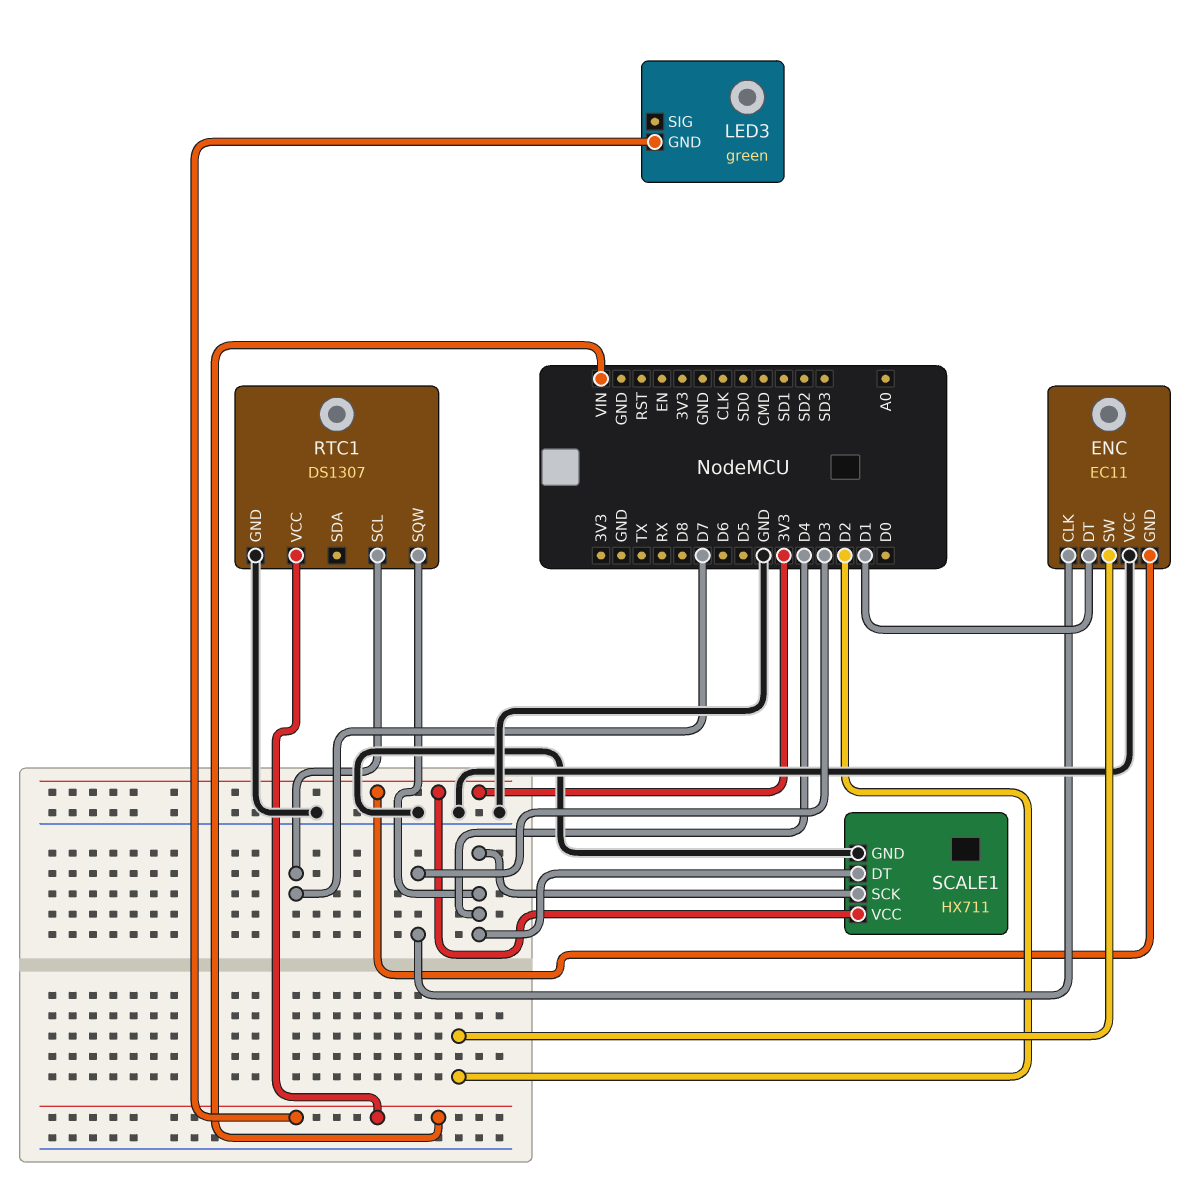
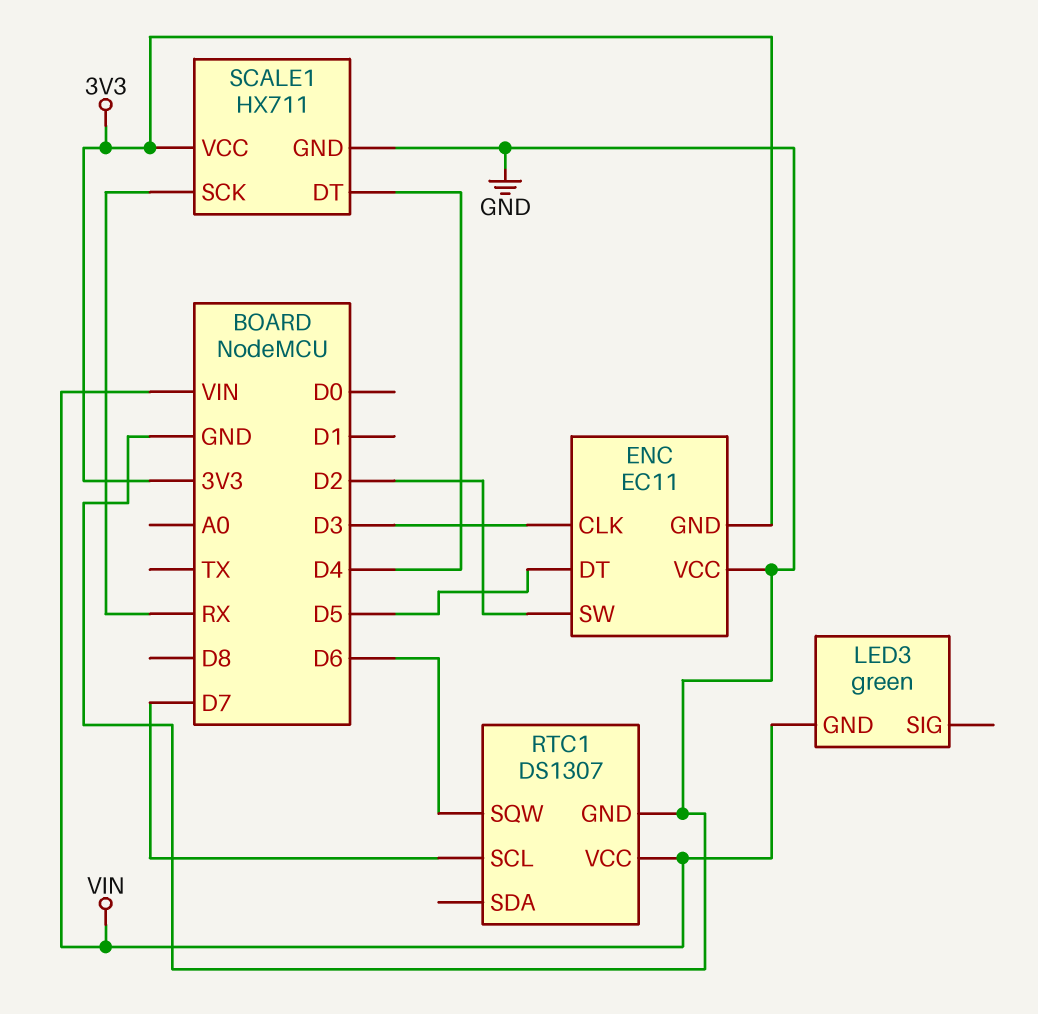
ENC pin DT: D1 -> D5
RTC1 pin SQW: D4 -> D6
SCALE1 pin SCK: D4 -> RX

